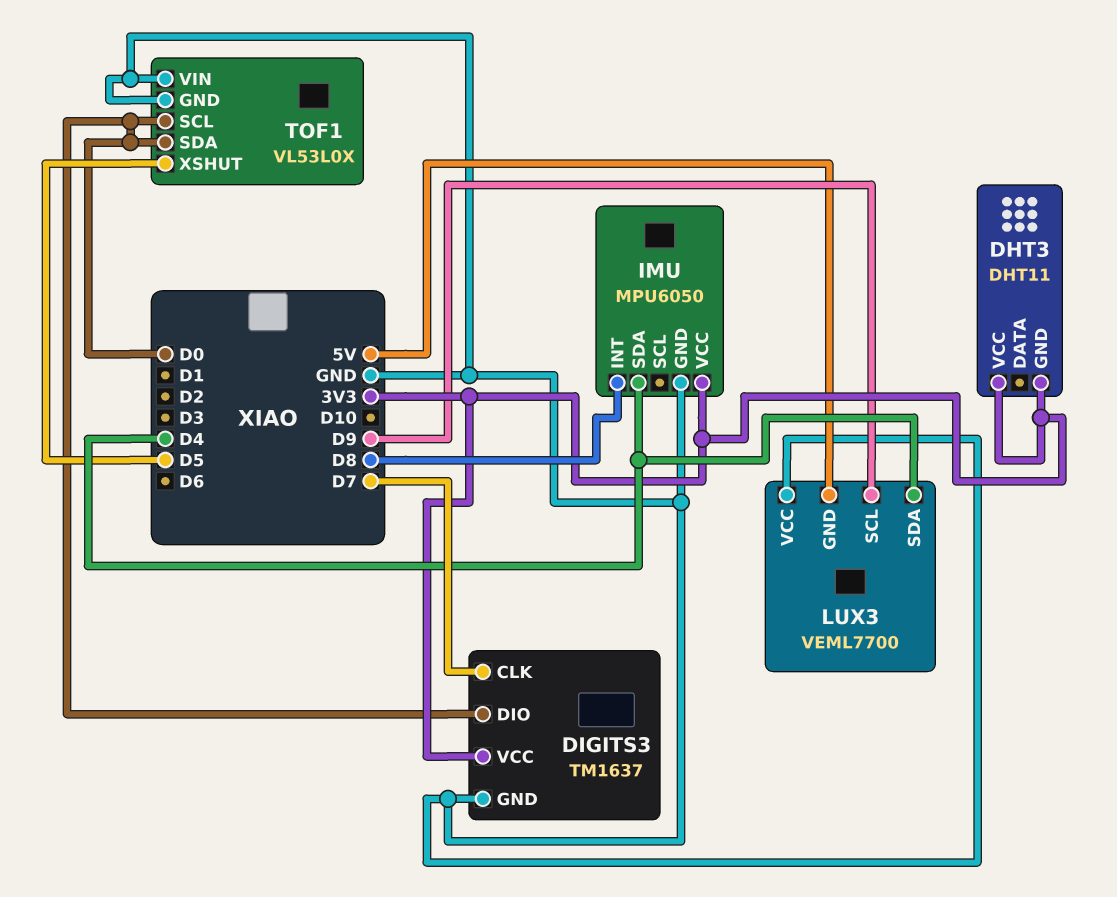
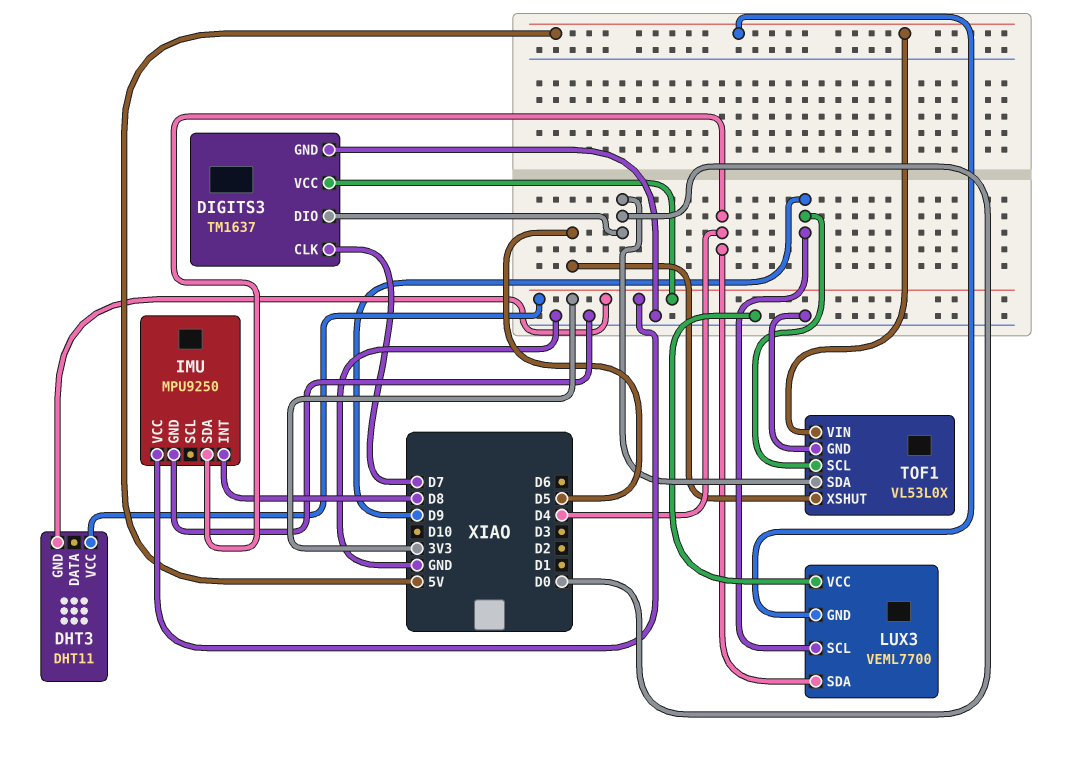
IMU: MPU6050 -> MPU9250
TOF1 pin SCL: D0 -> D9
TOF1 pin VIN: GND -> 5V

